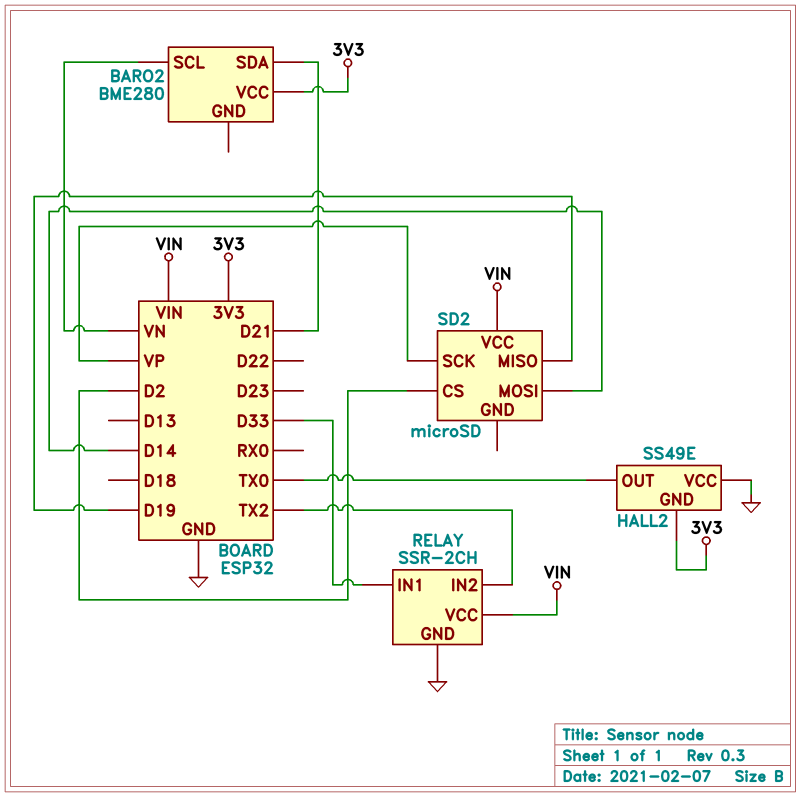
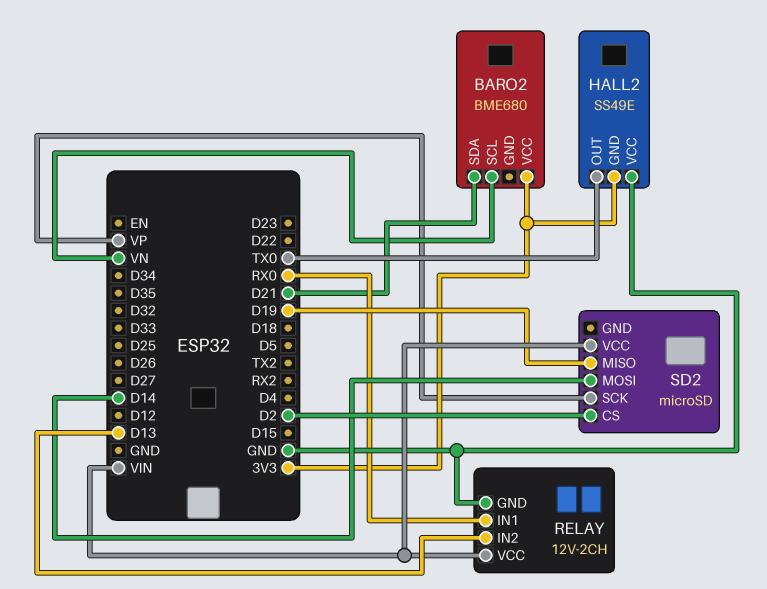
BARO2: BME280 -> BME680
RELAY: SSR-2CH -> 12V-2CH
RELAY pin IN1: D33 -> RX0
RELAY pin IN2: TX2 -> D13

